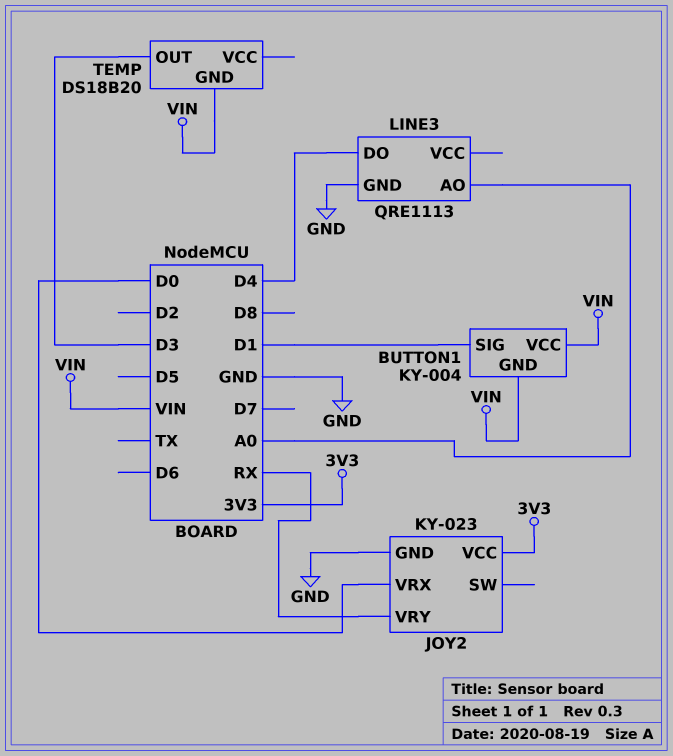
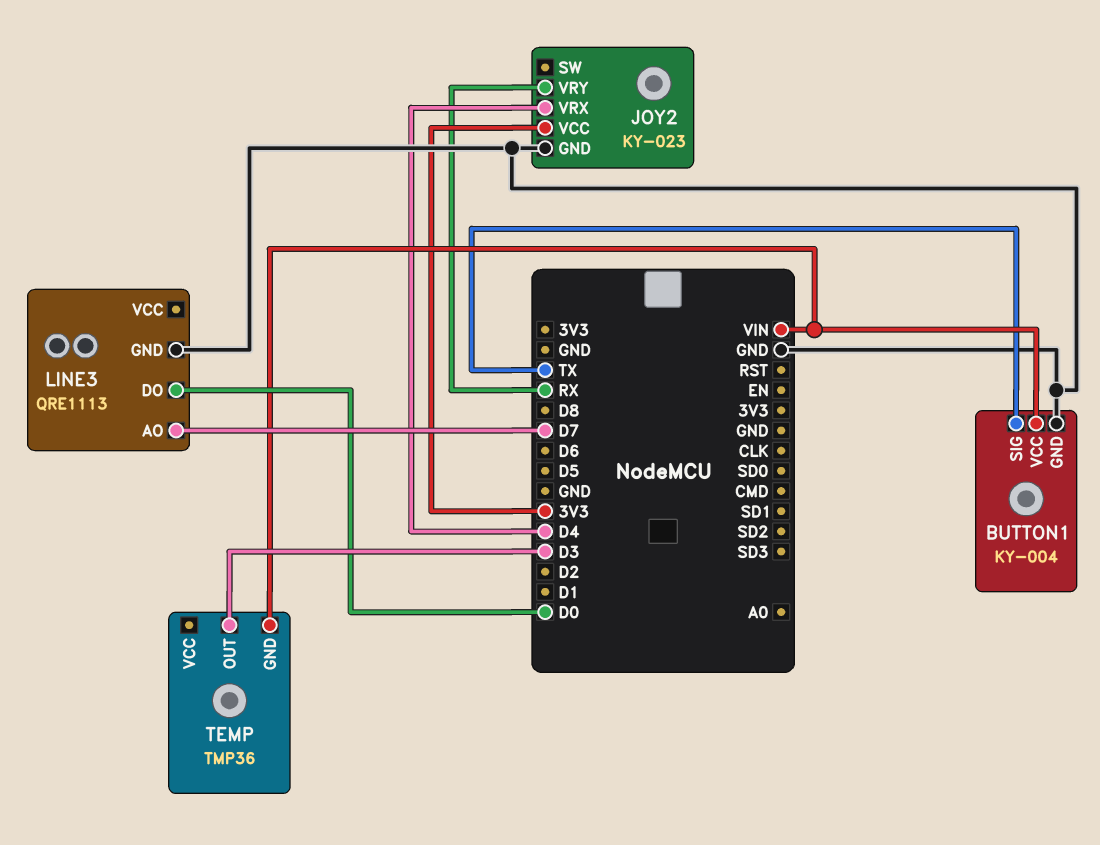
BUTTON1 pin GND: VIN -> GND
BUTTON1 pin SIG: D1 -> TX
JOY2 pin VRX: D0 -> D4
LINE3 pin AO: A0 -> D7
LINE3 pin DO: D4 -> D0
TEMP: DS18B20 -> TMP36

